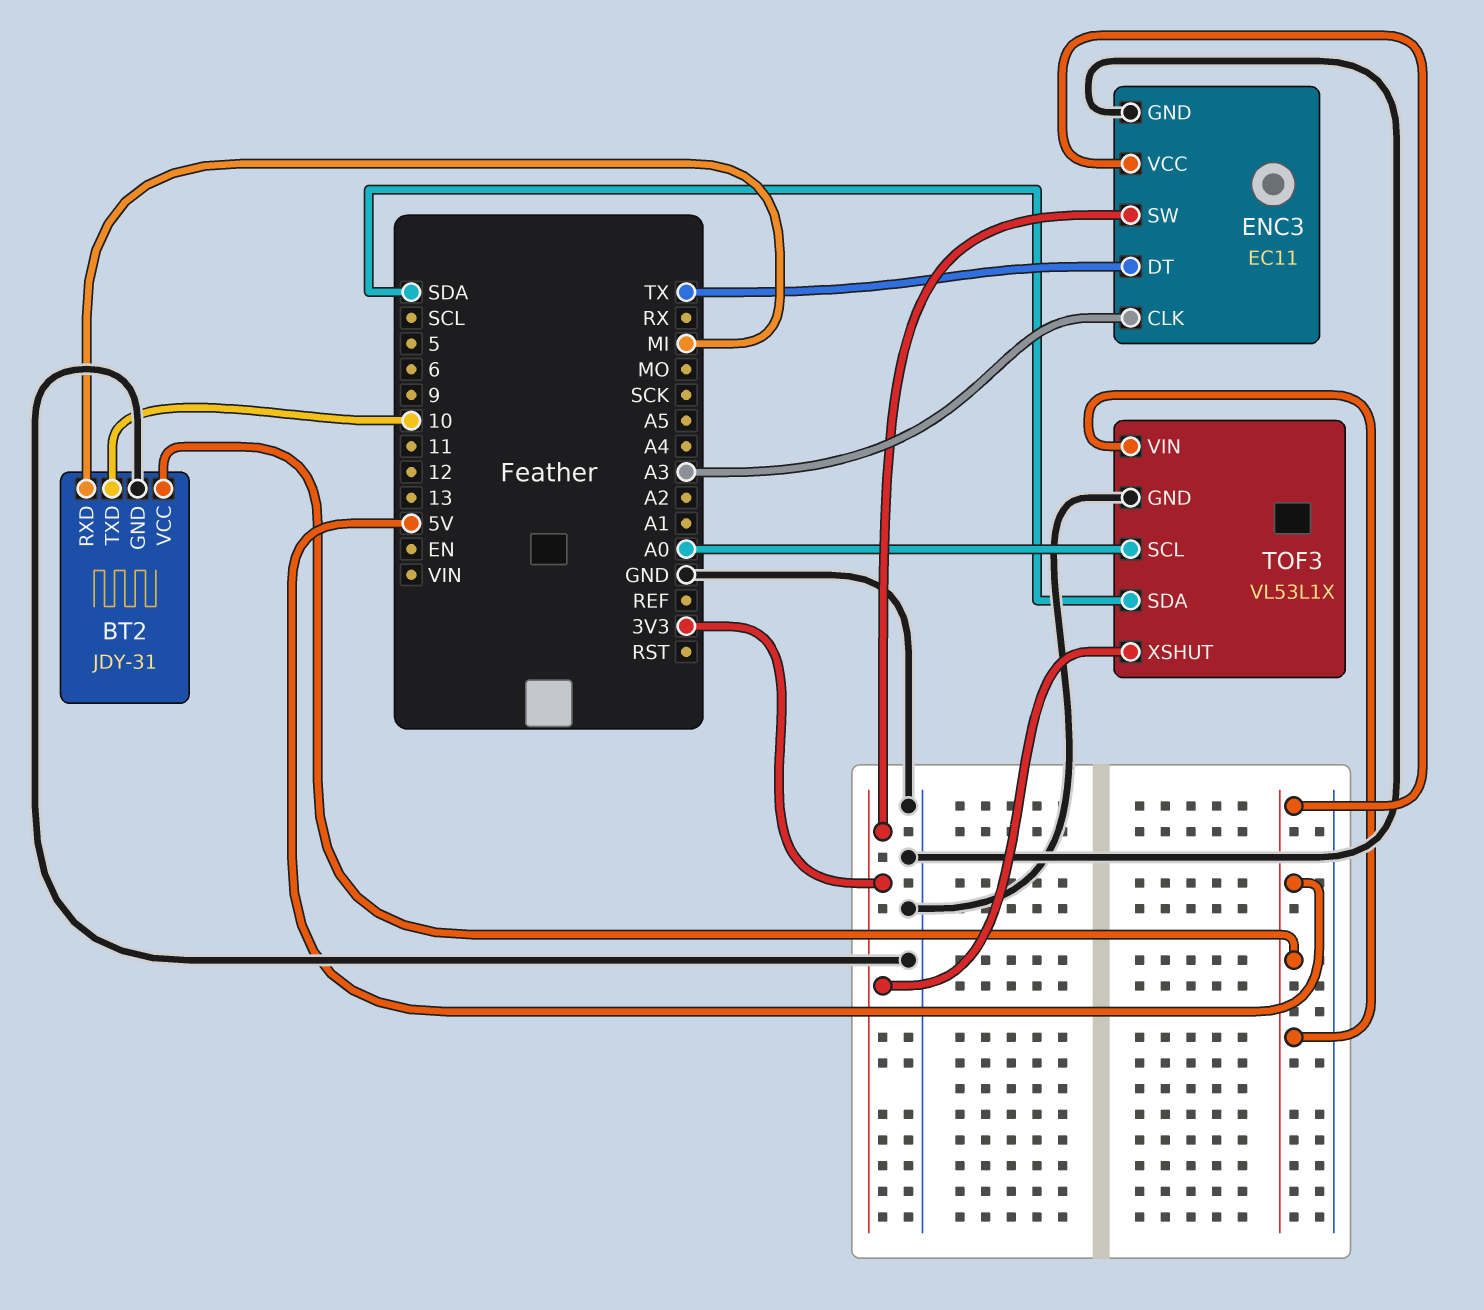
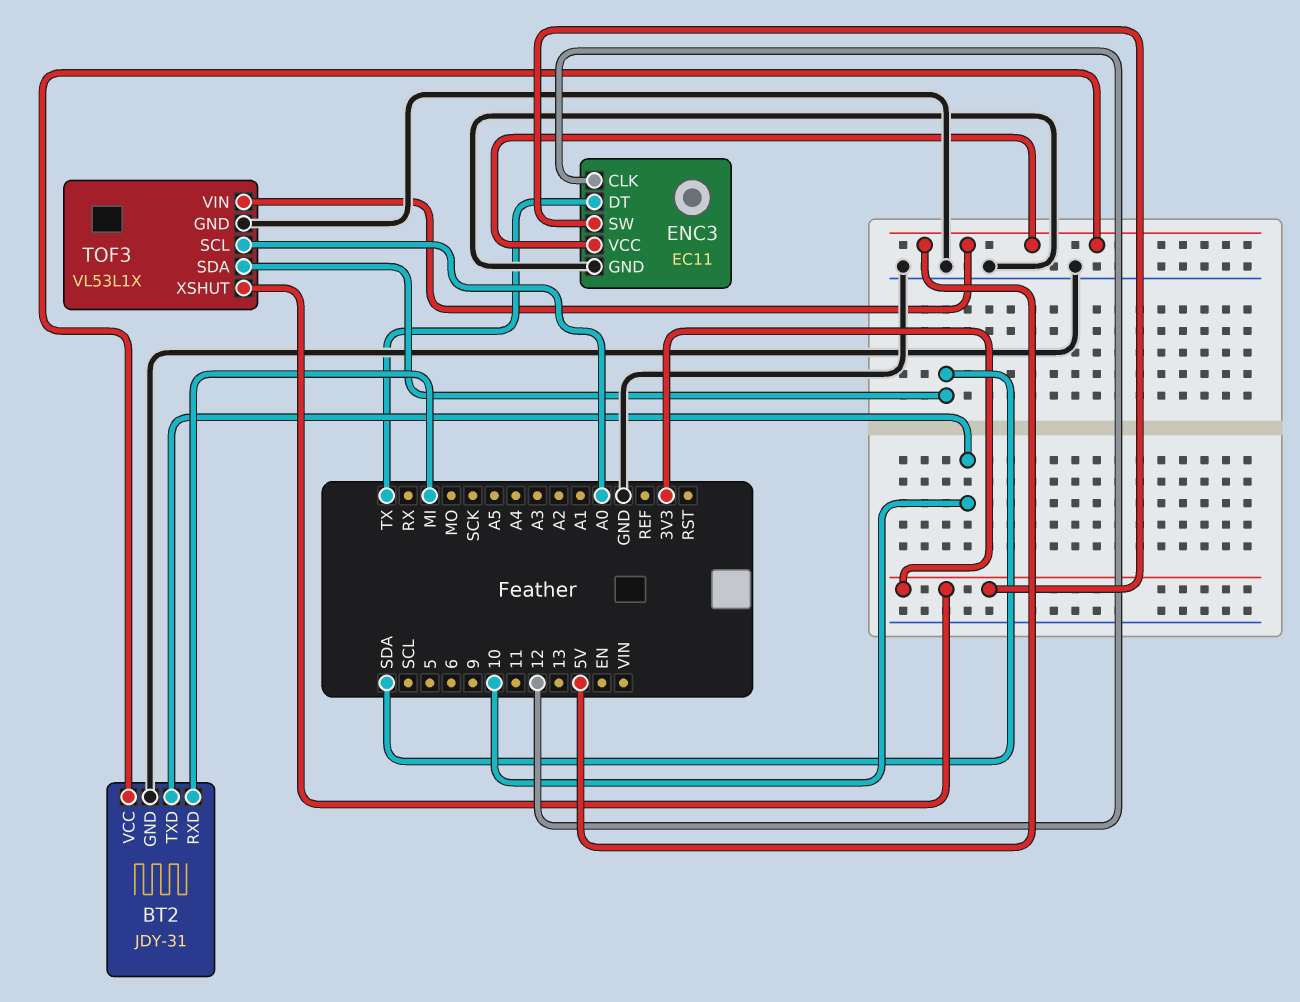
ENC3 pin CLK: A3 -> 12

